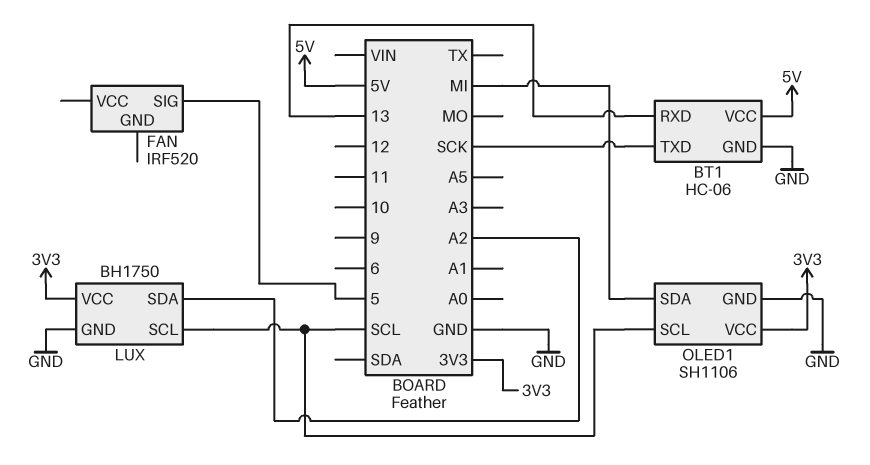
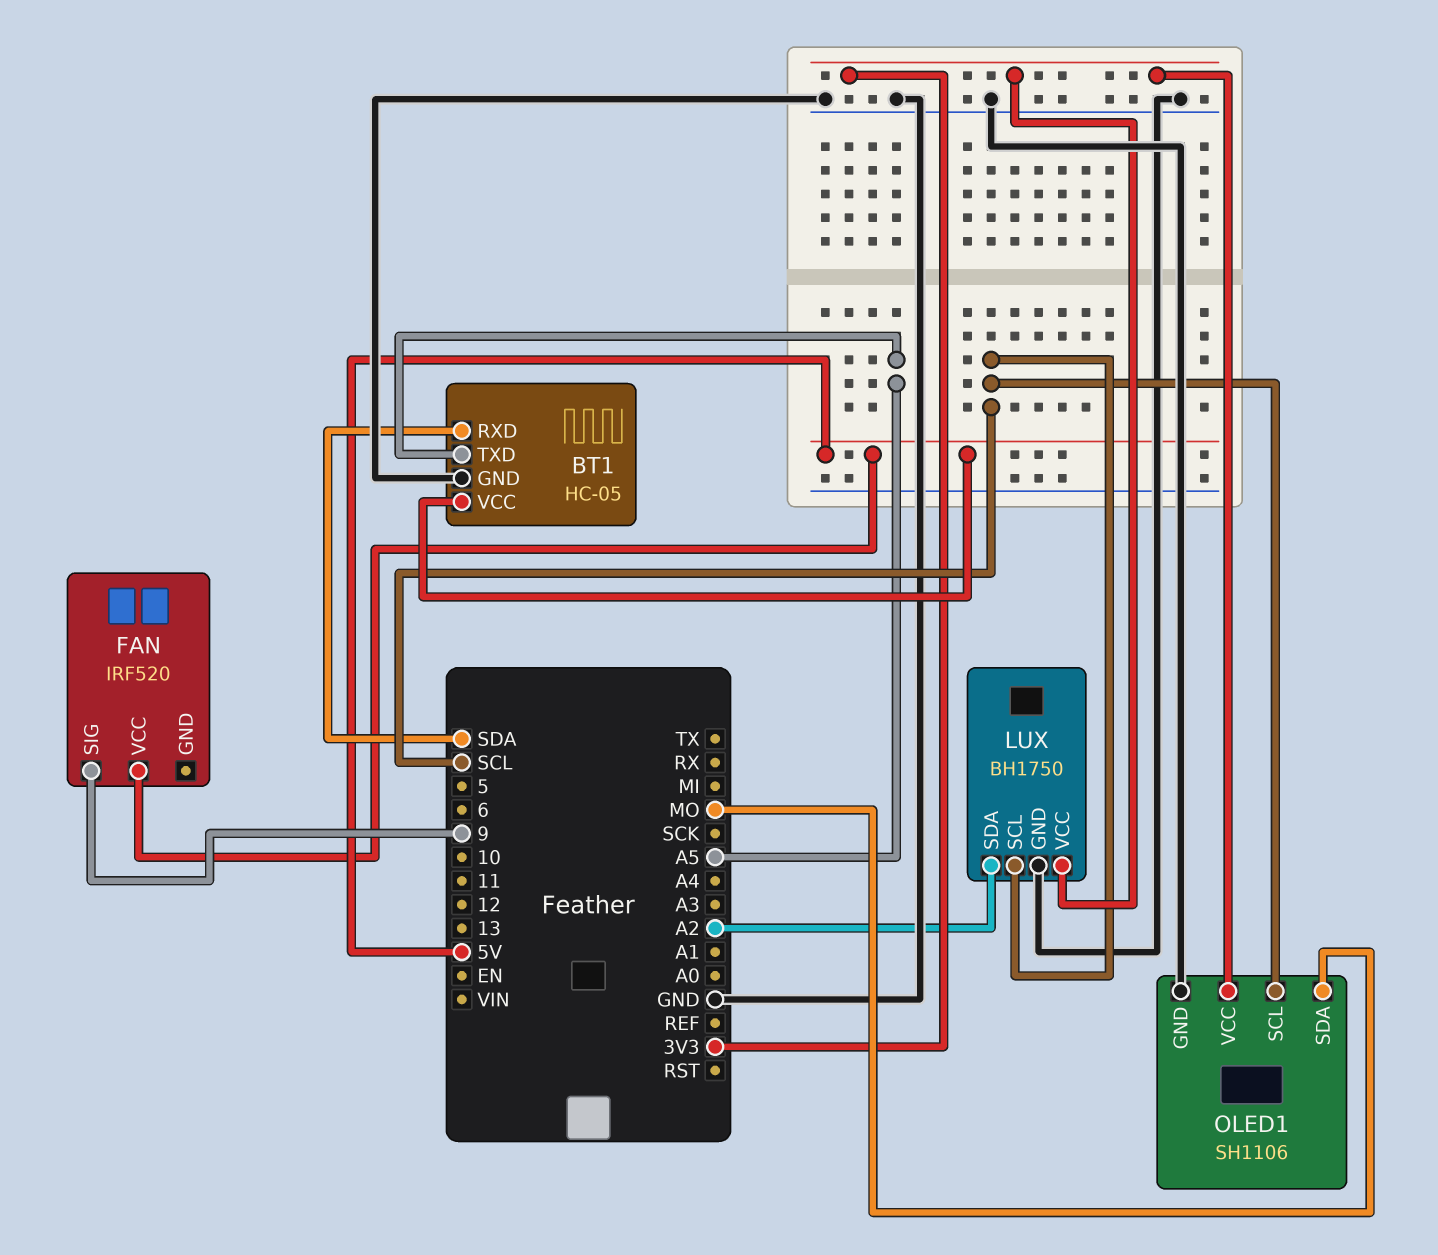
BT1: HC-06 -> HC-05
BT1 pin RXD: 13 -> SDA
BT1 pin TXD: SCK -> A5
FAN pin SIG: 5 -> 9
FAN pin VCC: none -> 5V
OLED1 pin SDA: MI -> MO

